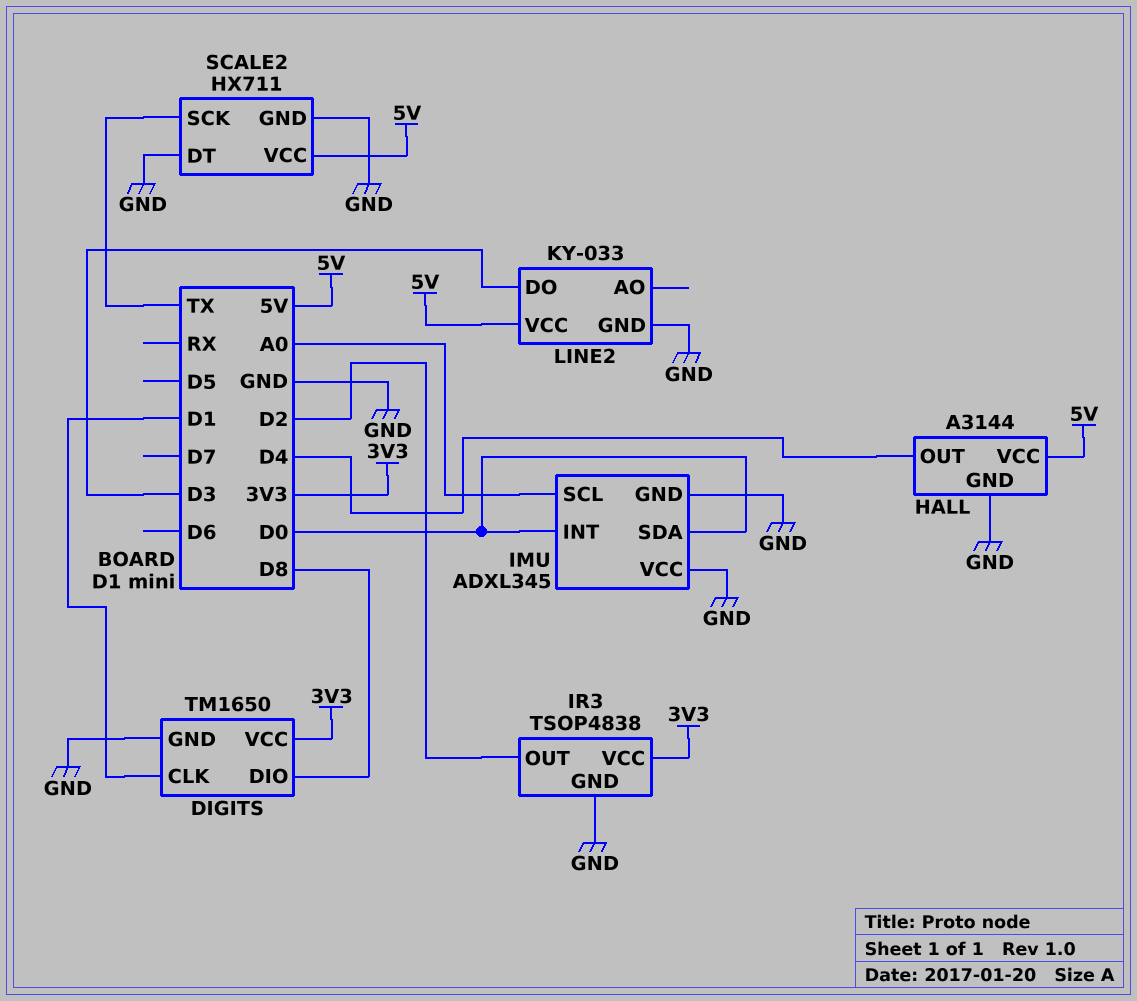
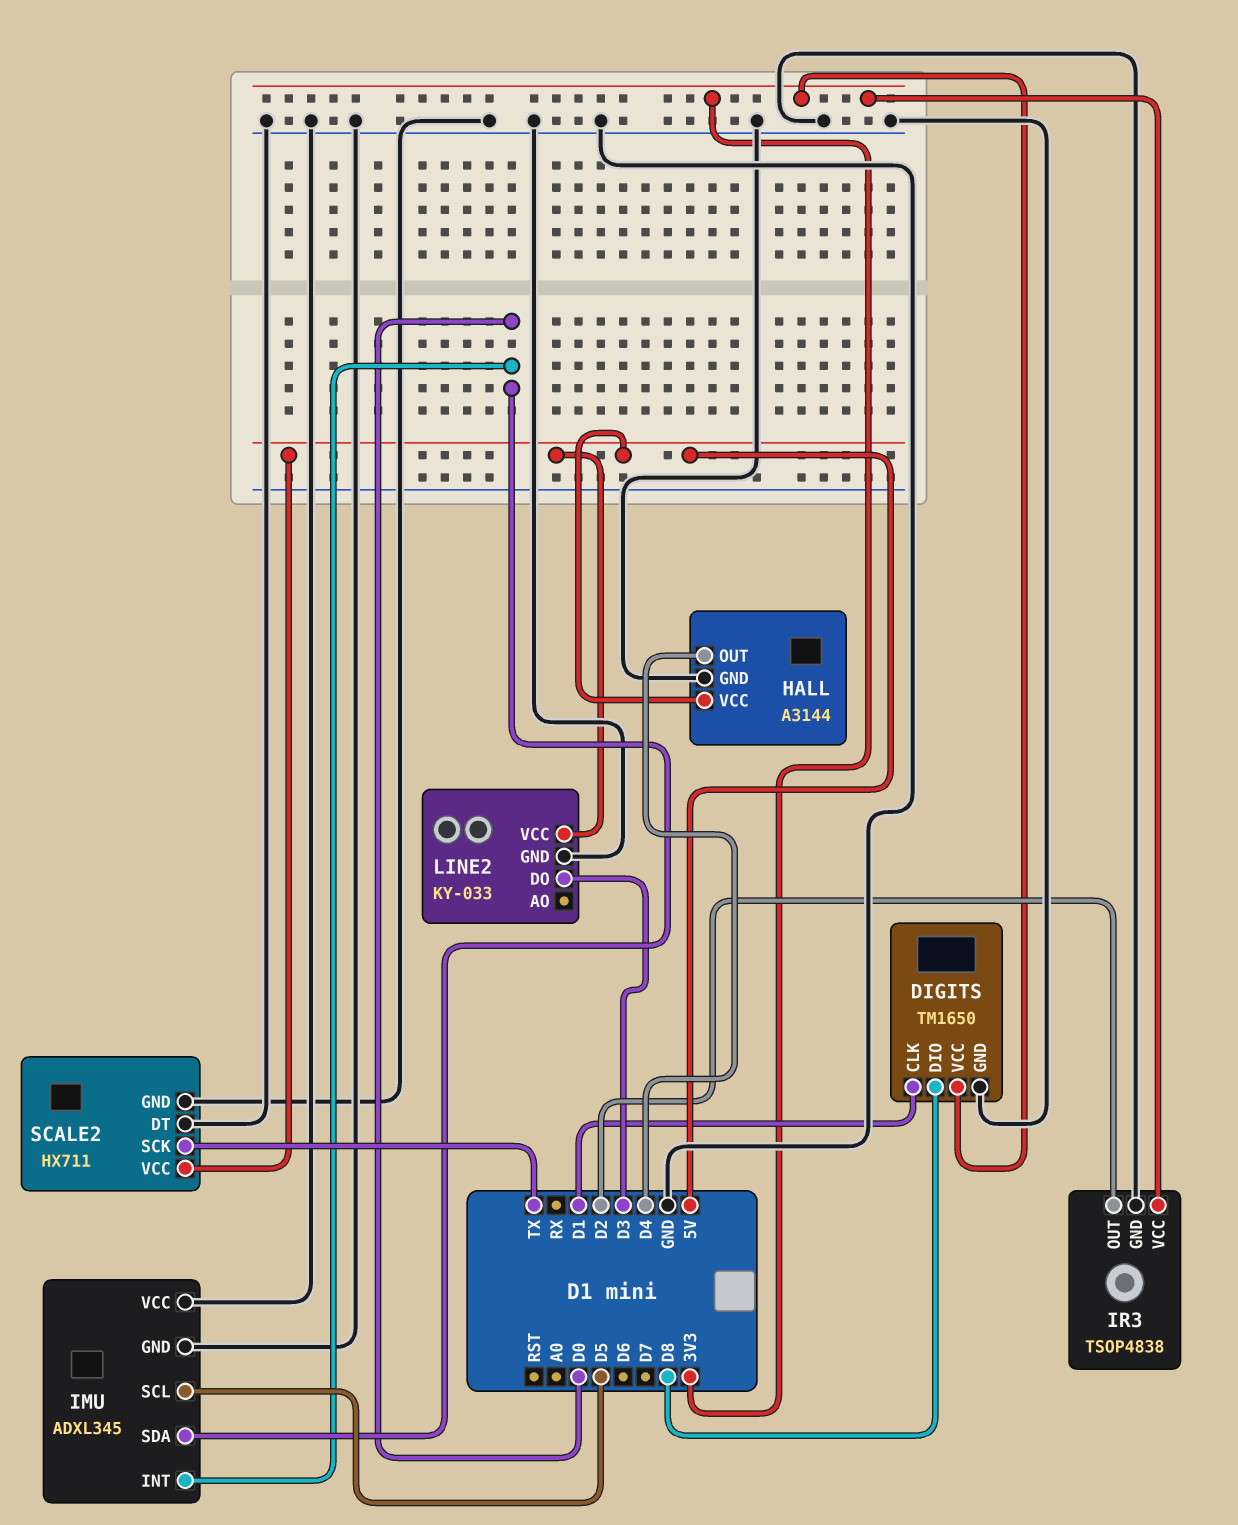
IMU pin SCL: A0 -> D5

